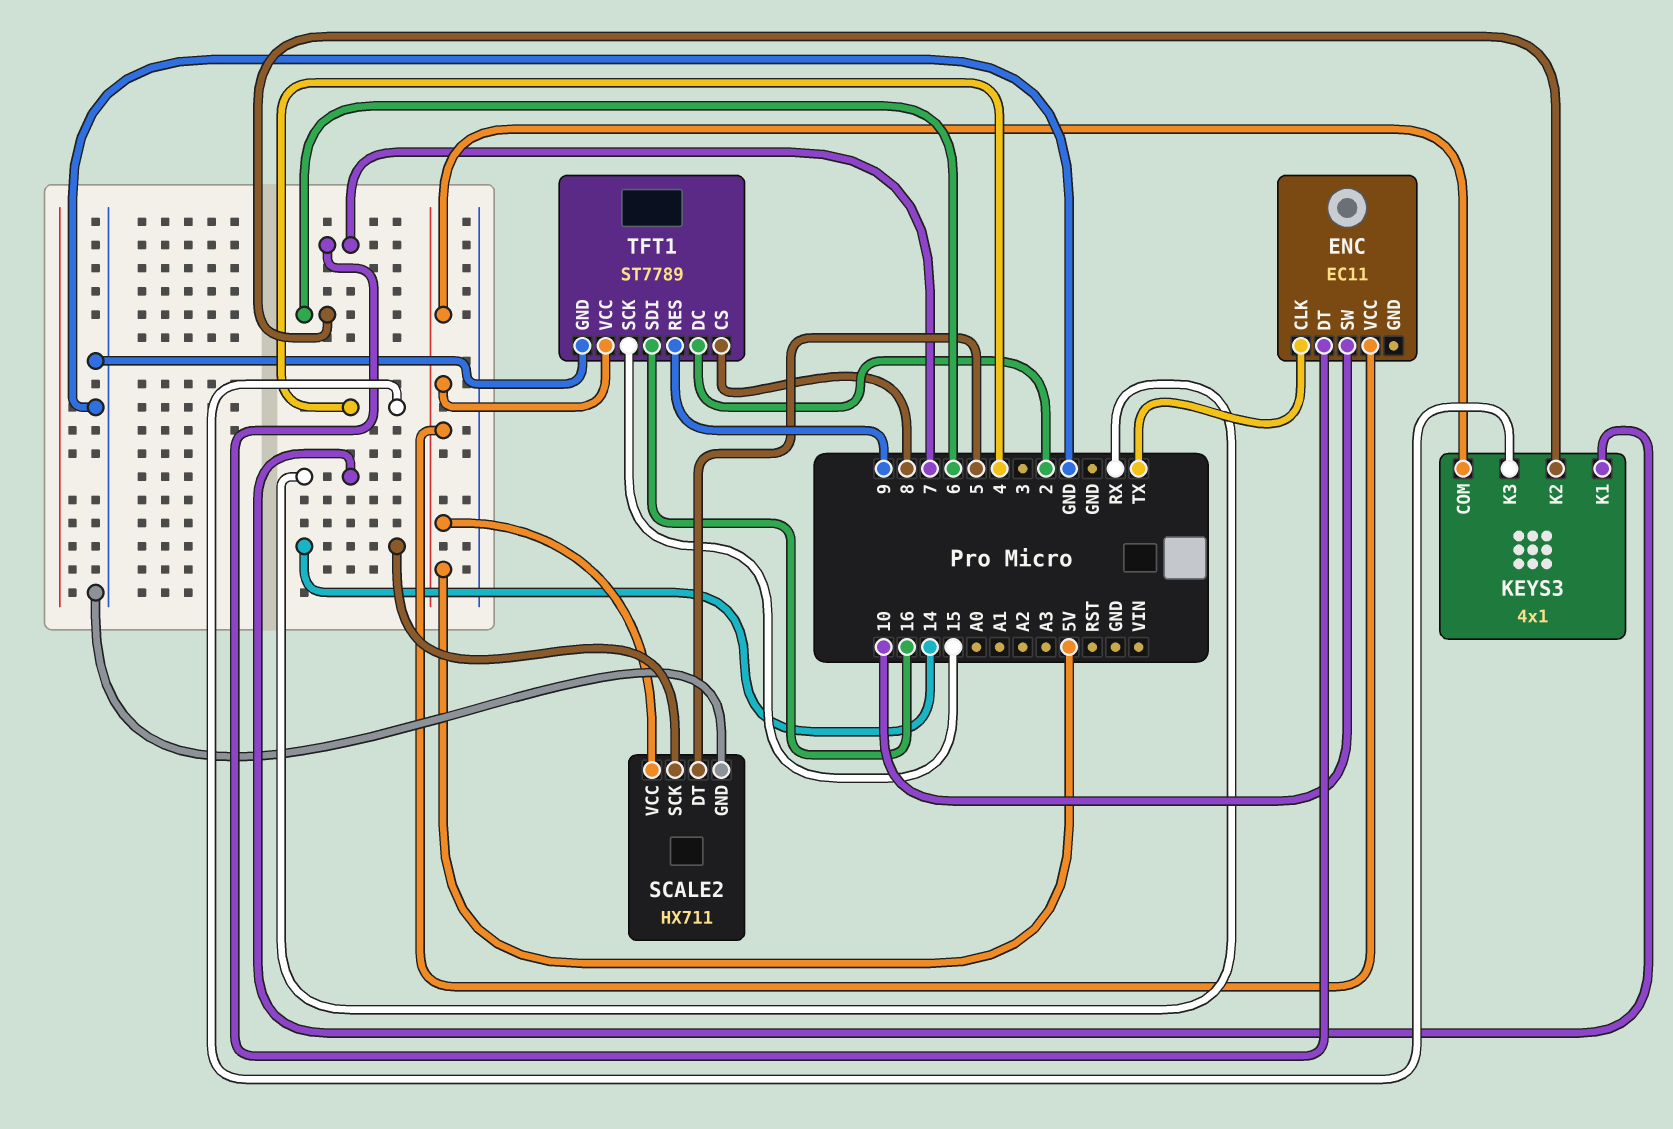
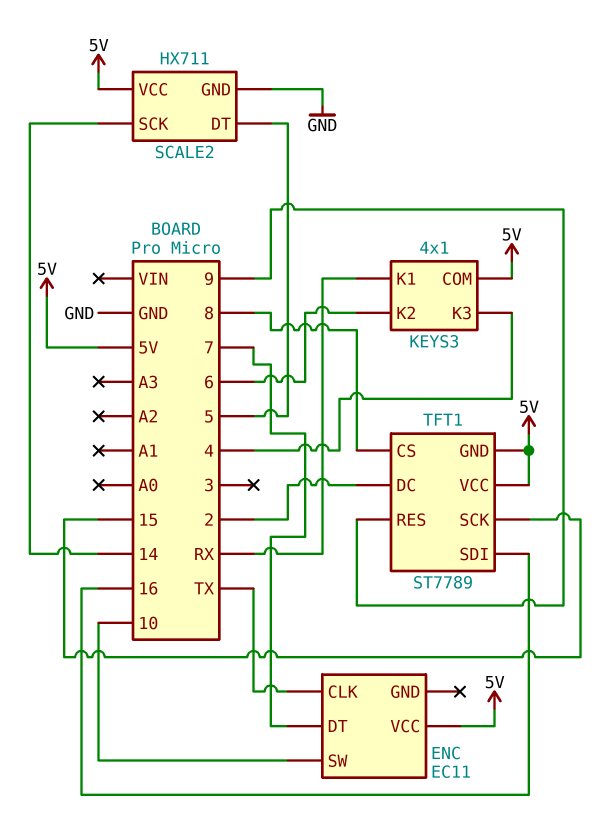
TFT1 pin GND: GND -> 5V

